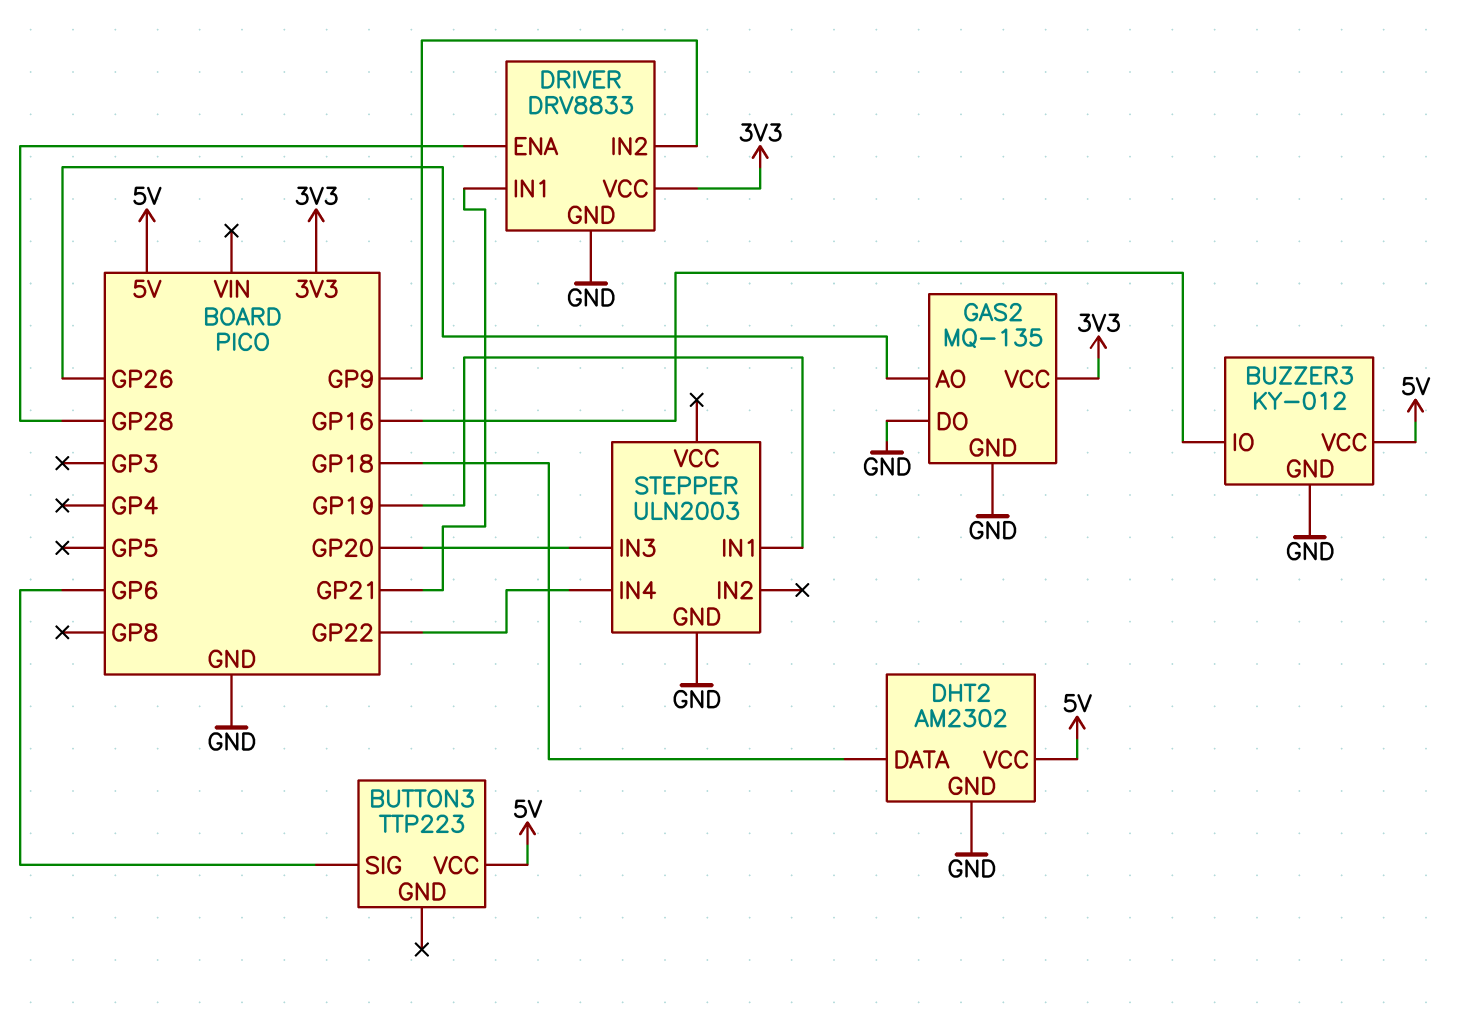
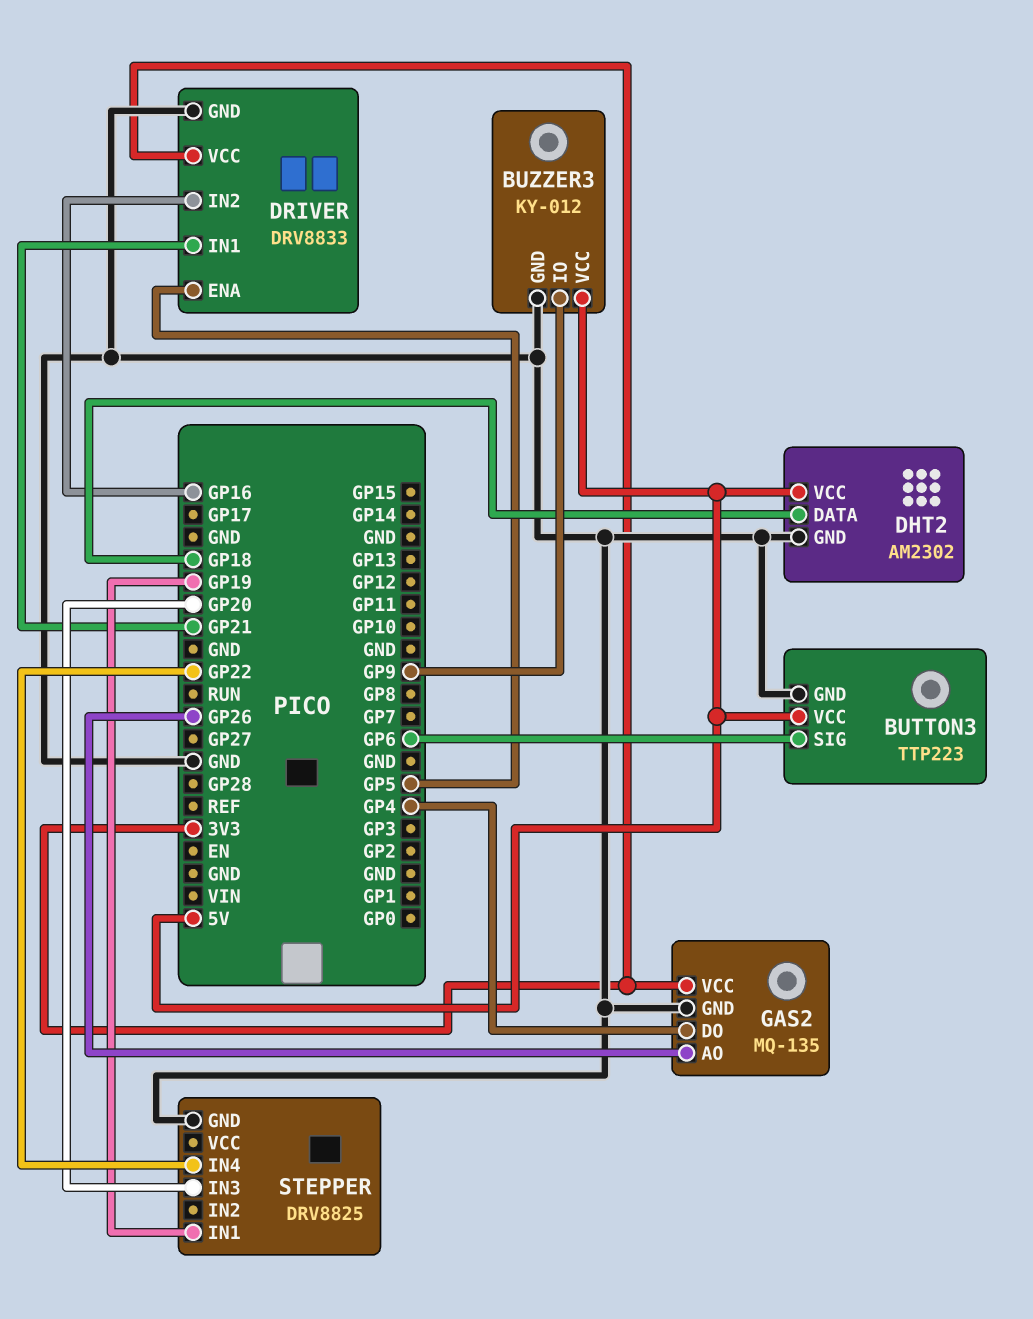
BUTTON3 pin GND: none -> GND
BUZZER3 pin IO: GP16 -> GP9
DRIVER pin ENA: GP28 -> GP5
DRIVER pin IN2: GP9 -> GP16
GAS2 pin DO: GND -> GP4
STEPPER: ULN2003 -> DRV8825

